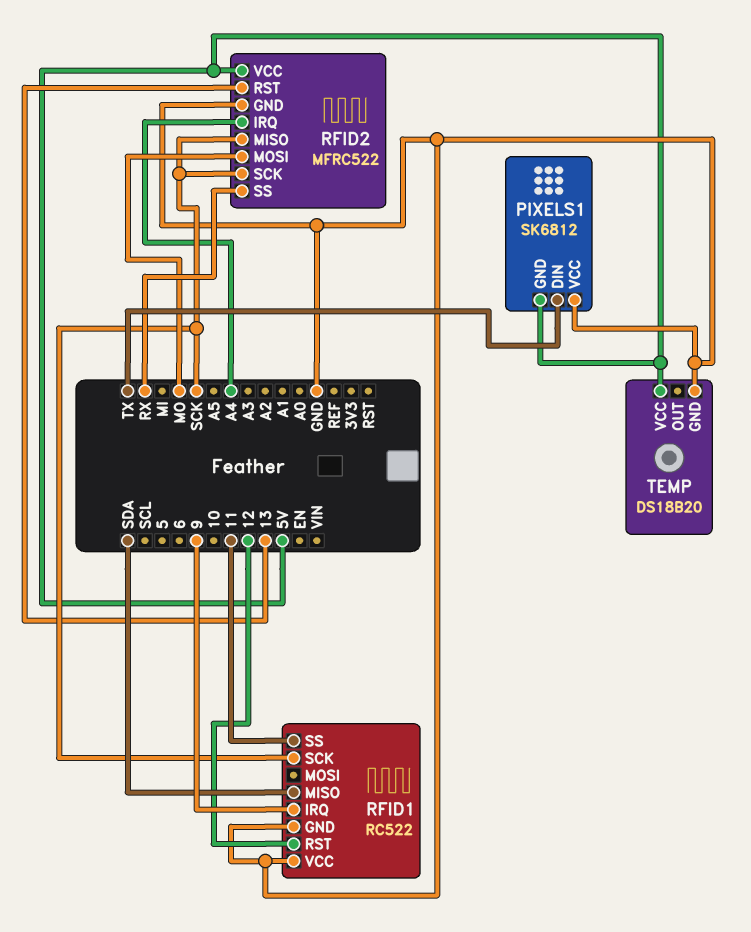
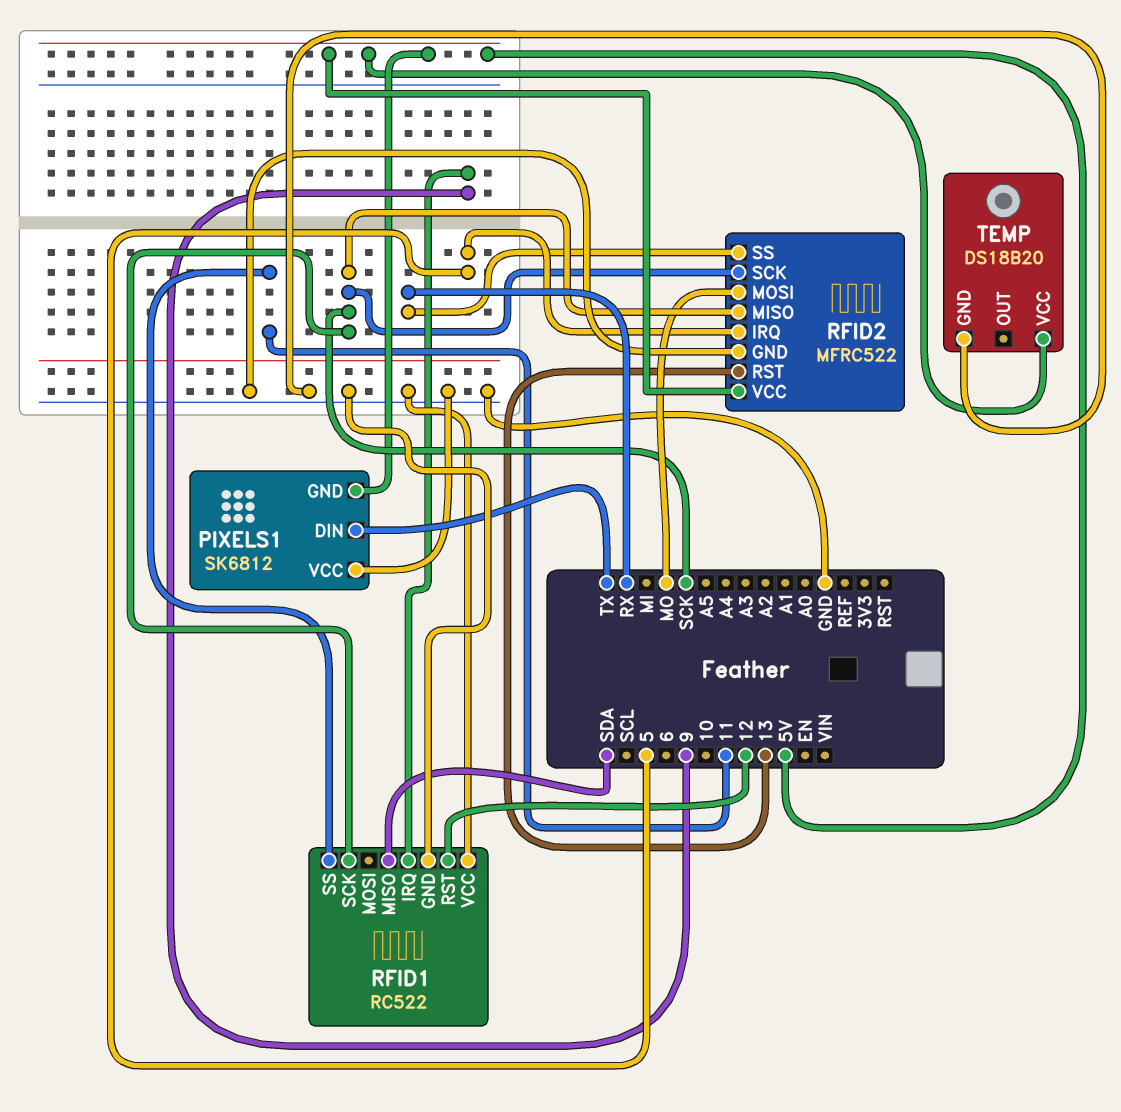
RFID2 pin IRQ: A4 -> 5

